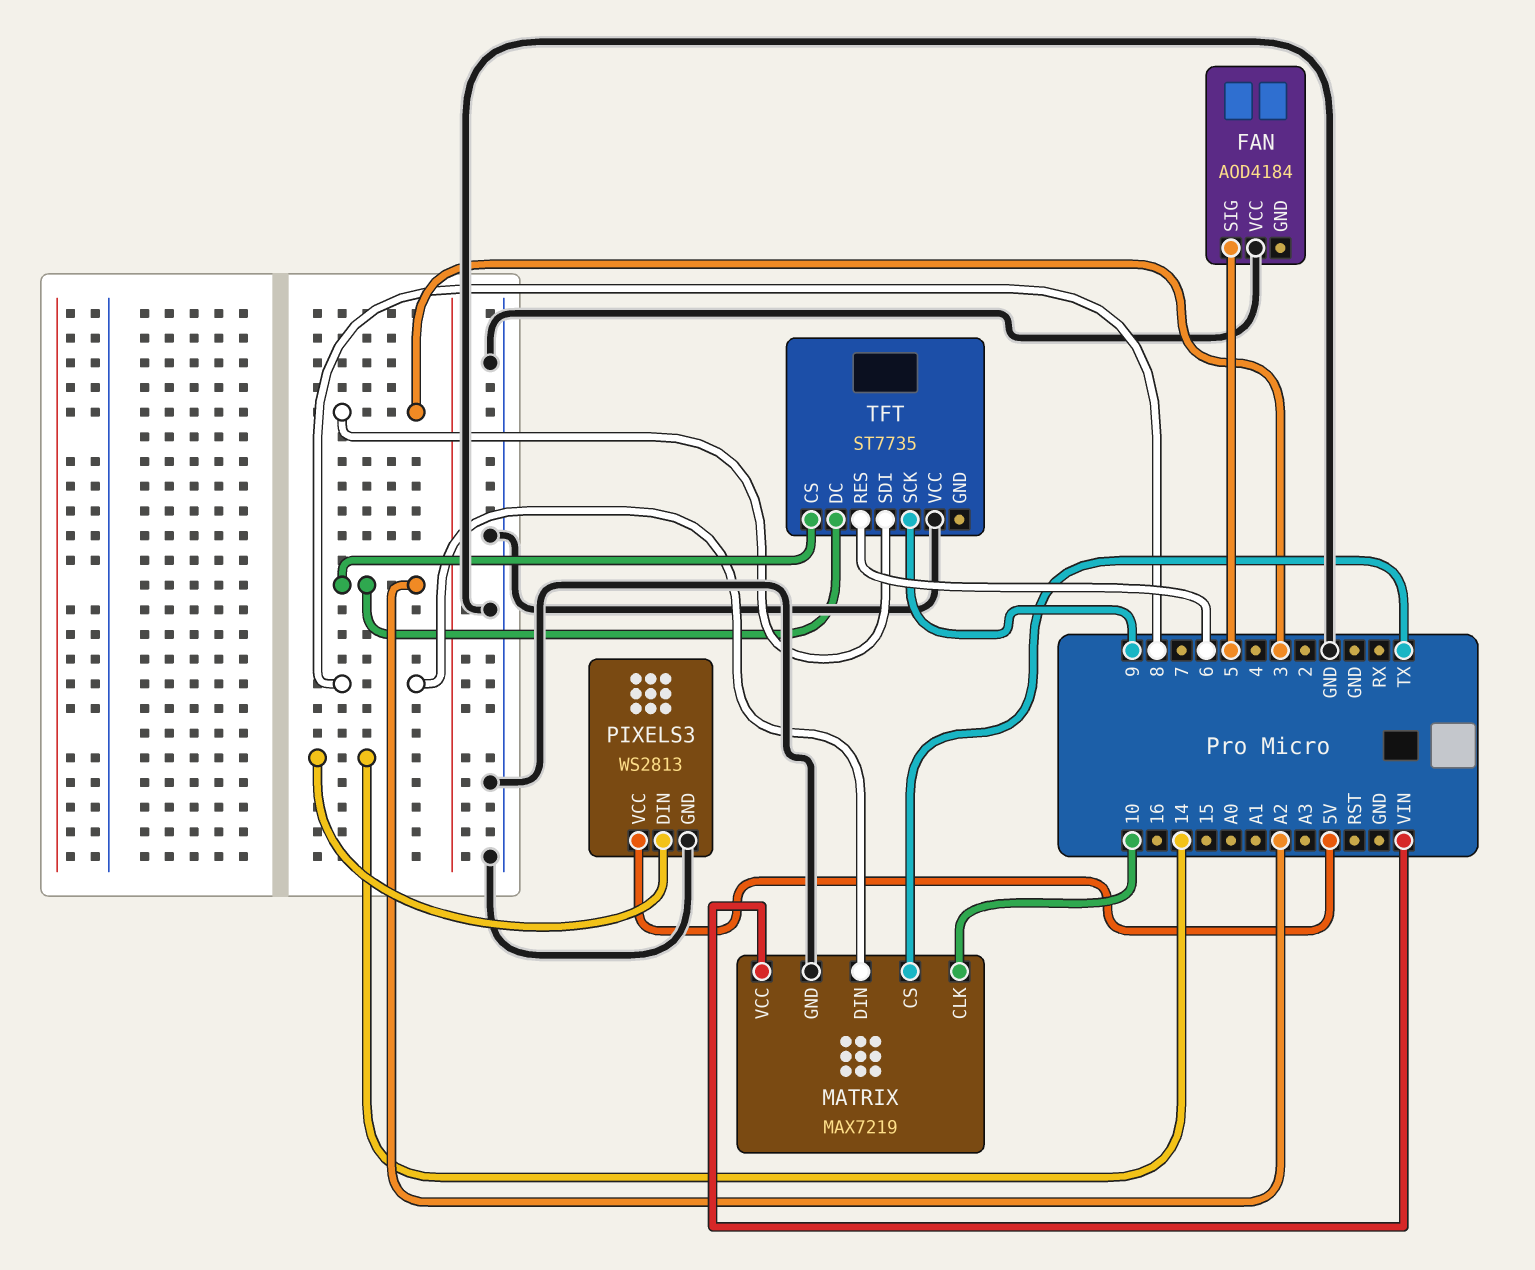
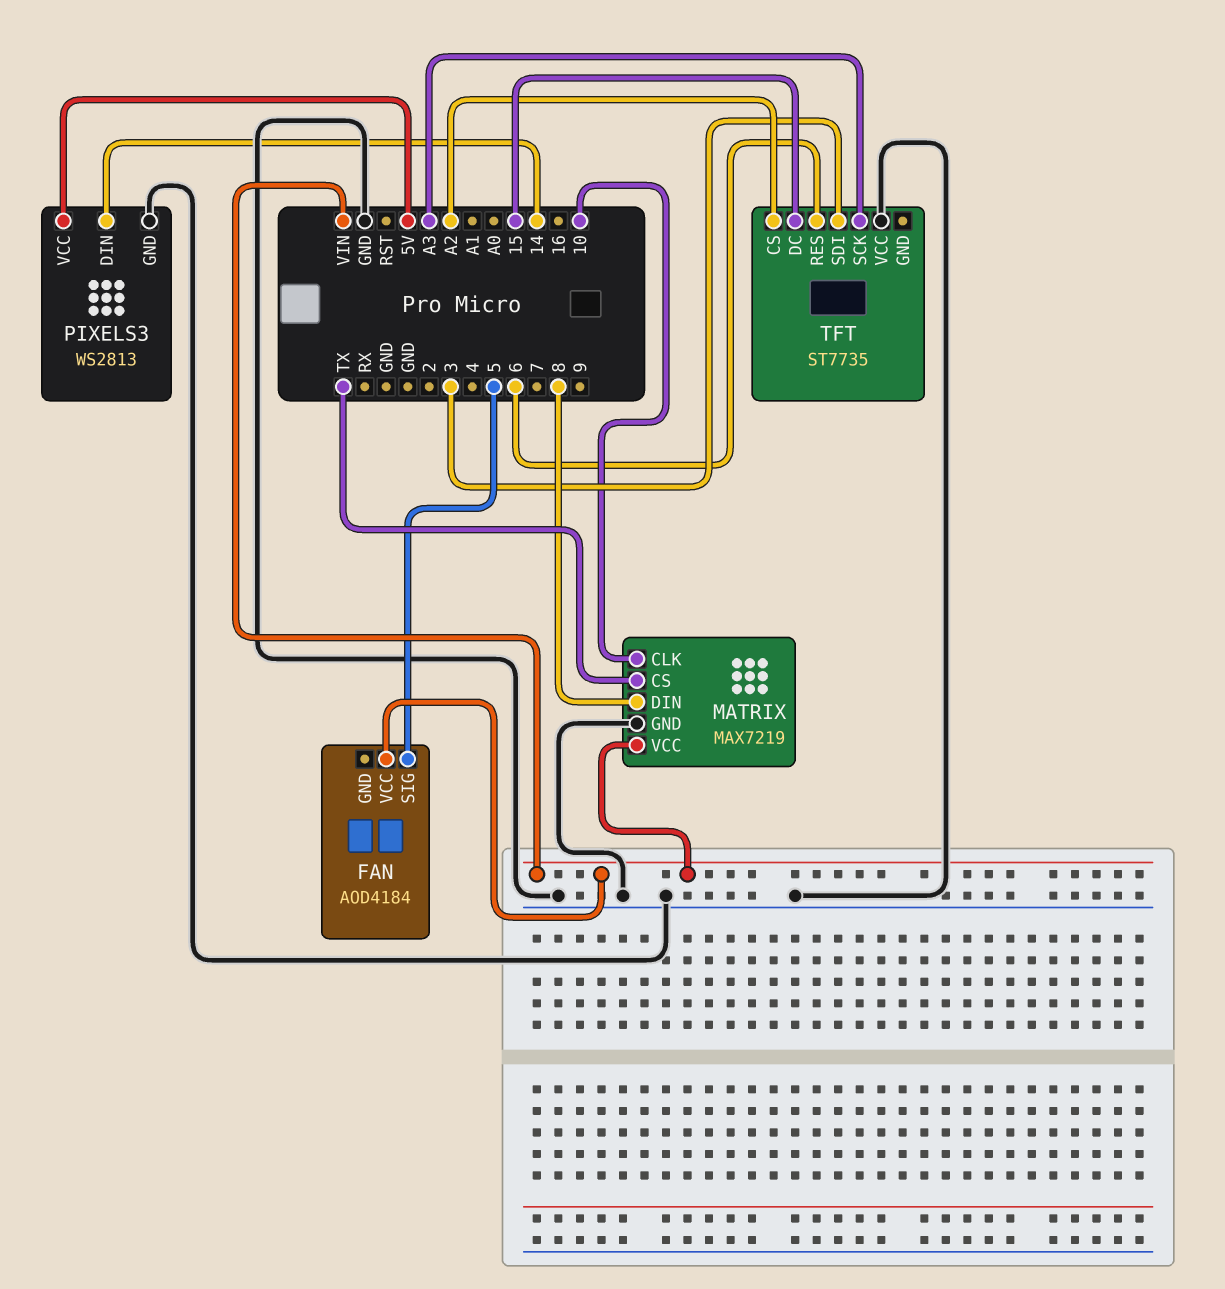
FAN pin VCC: GND -> VIN
TFT pin DC: A2 -> 15
TFT pin SCK: 9 -> A3

